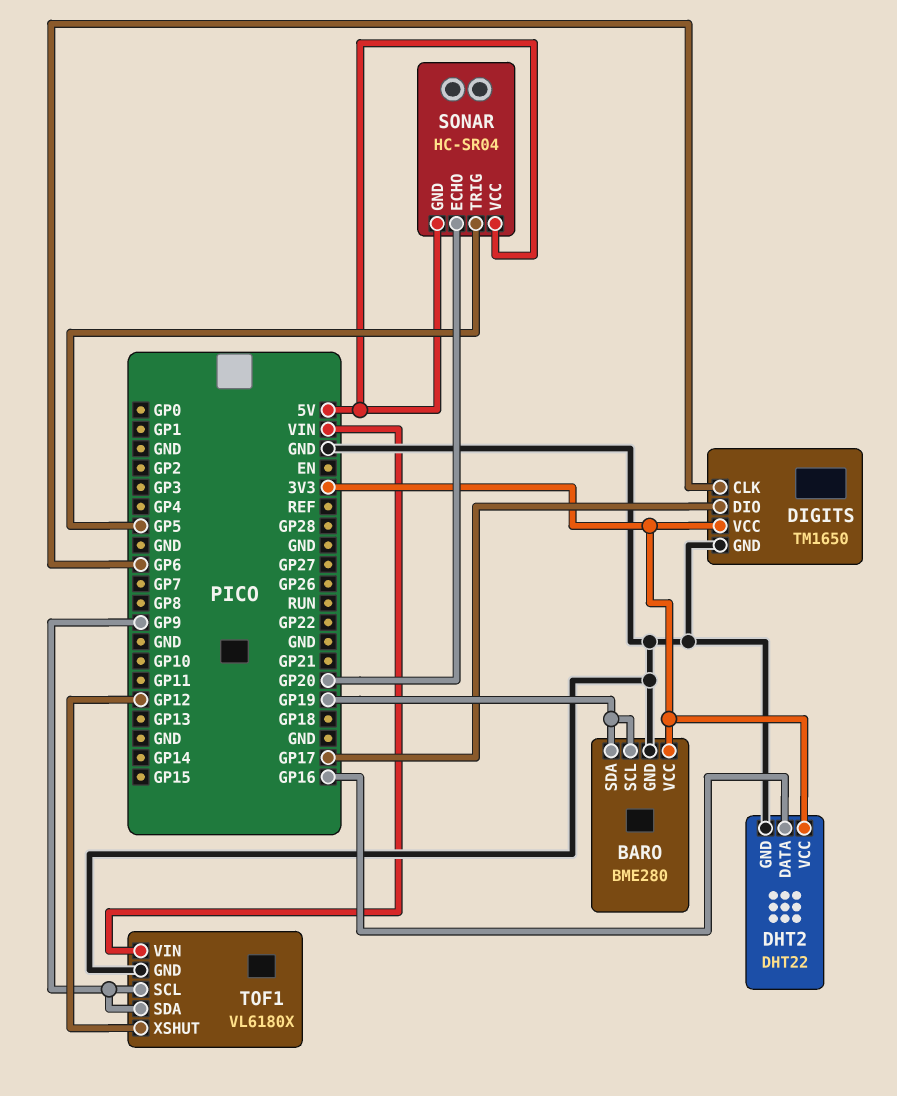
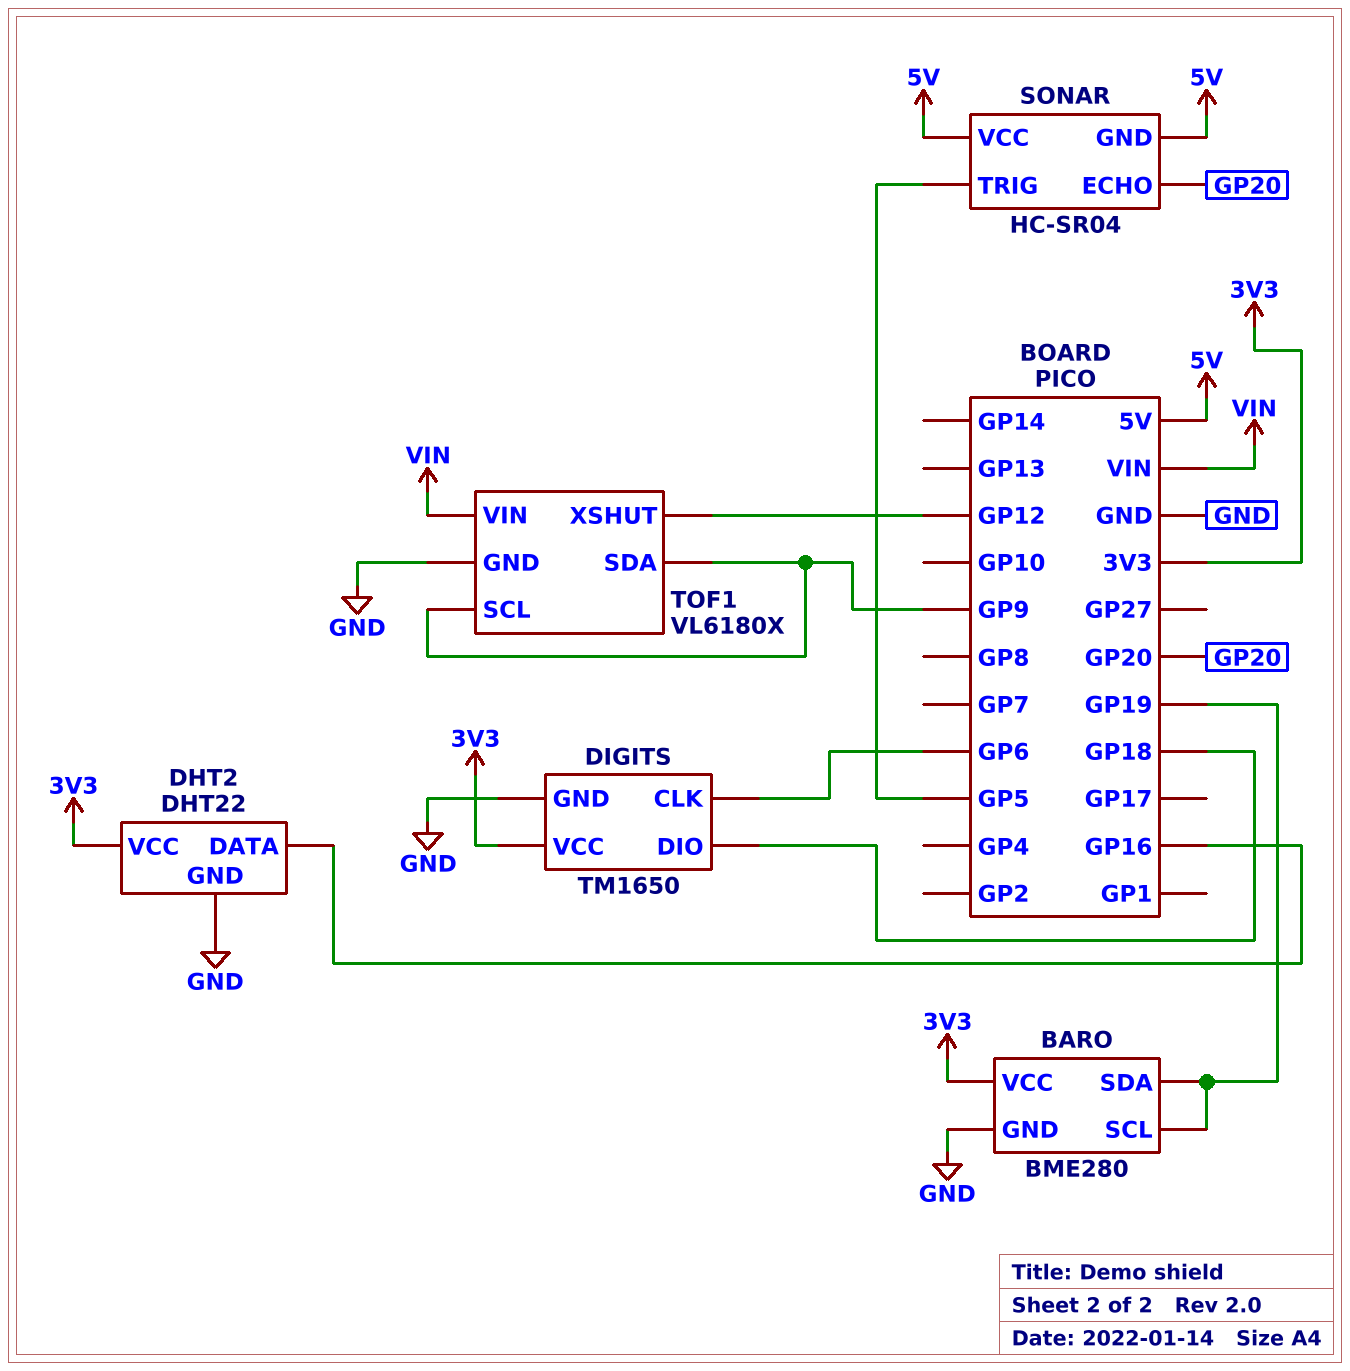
DIGITS pin DIO: GP17 -> GP18

